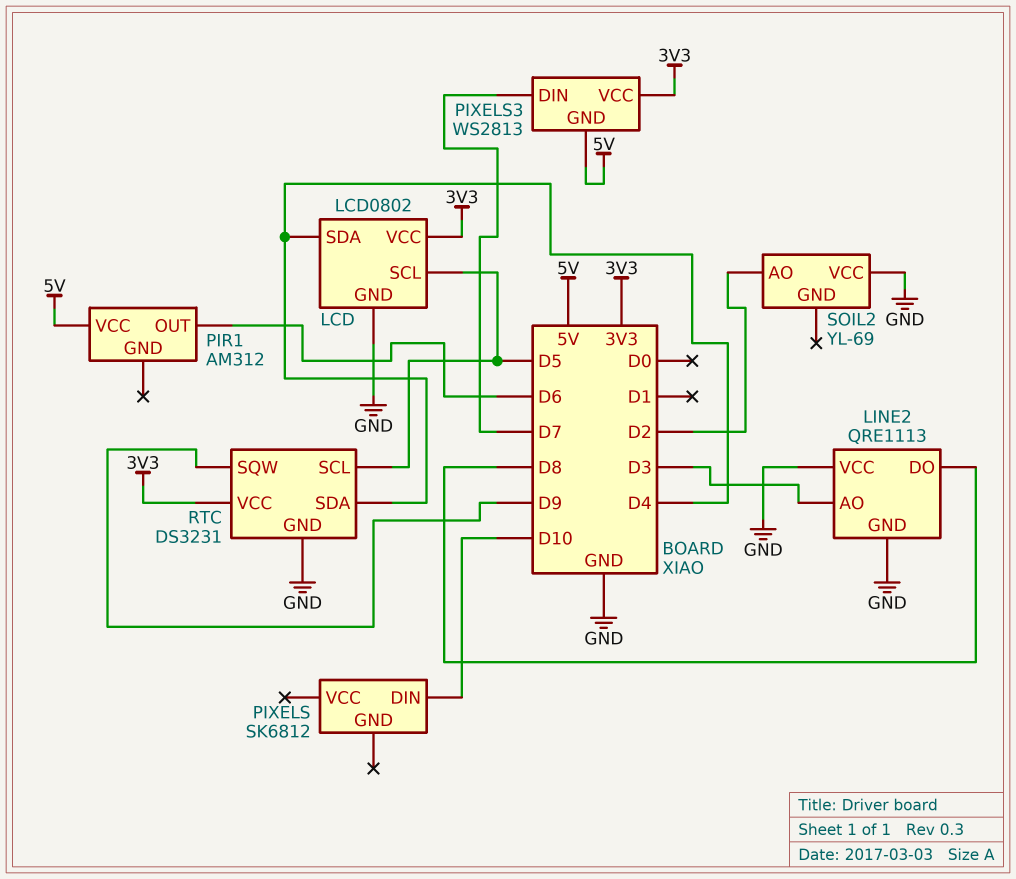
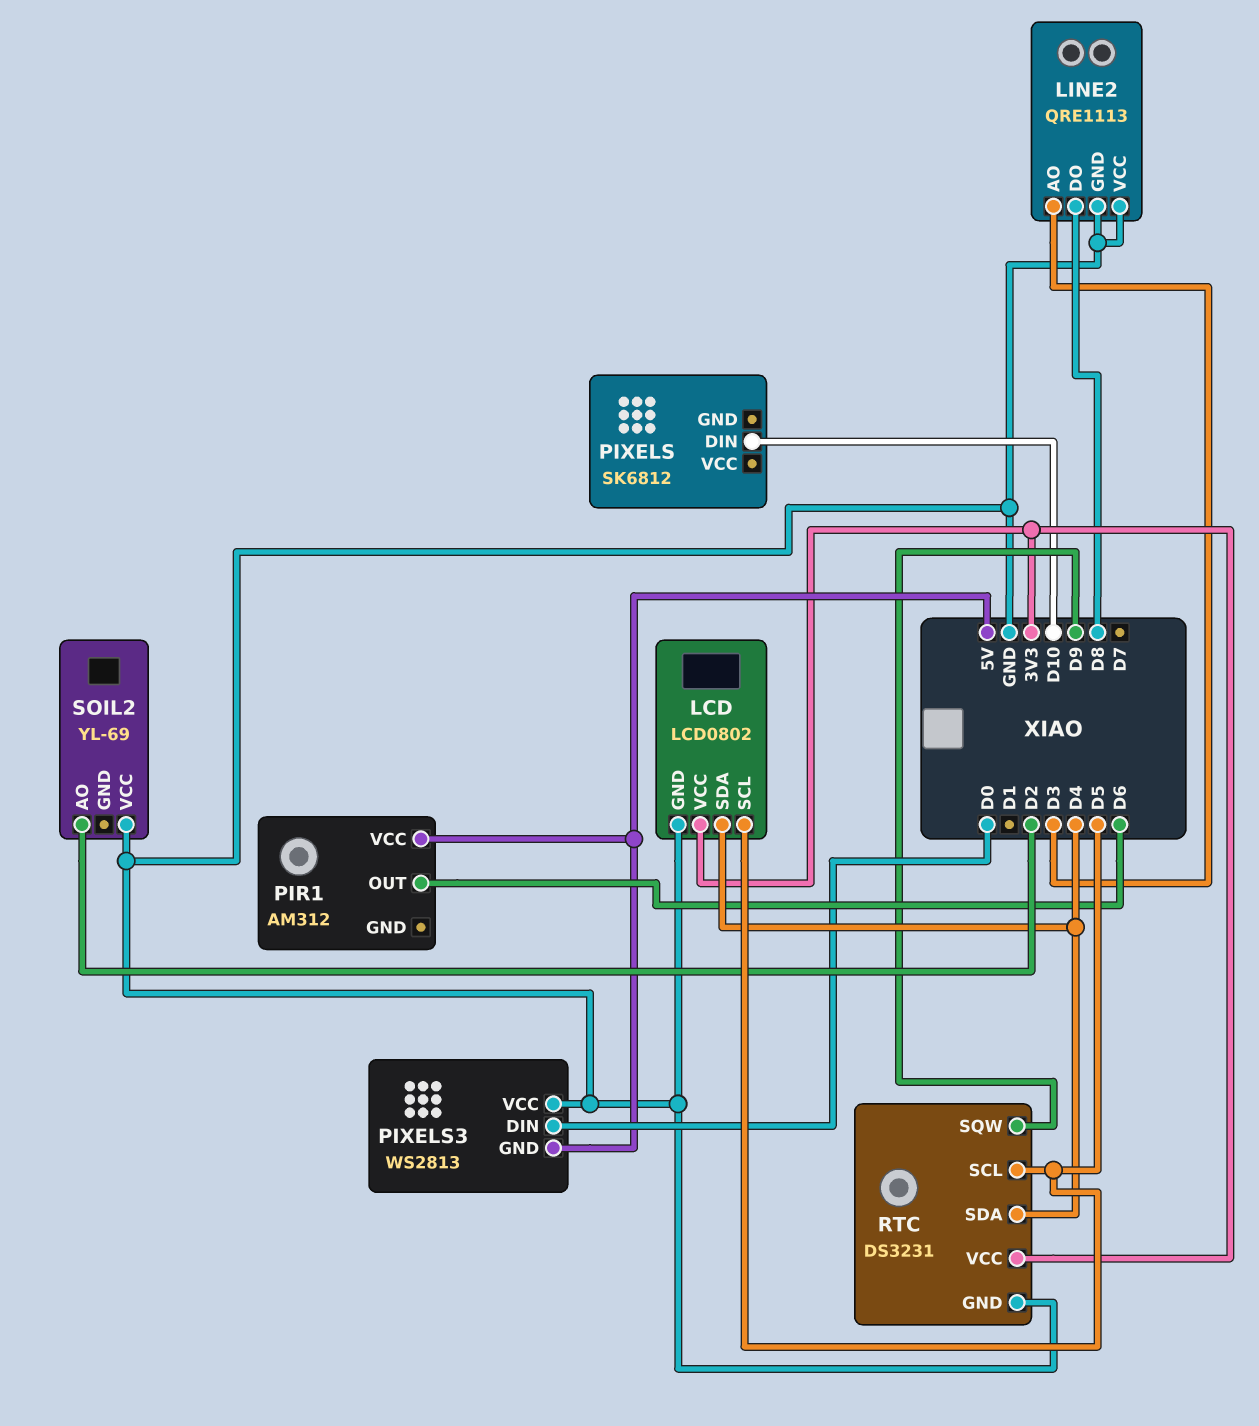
PIXELS3 pin DIN: D7 -> D0
PIXELS3 pin VCC: 3V3 -> GND

